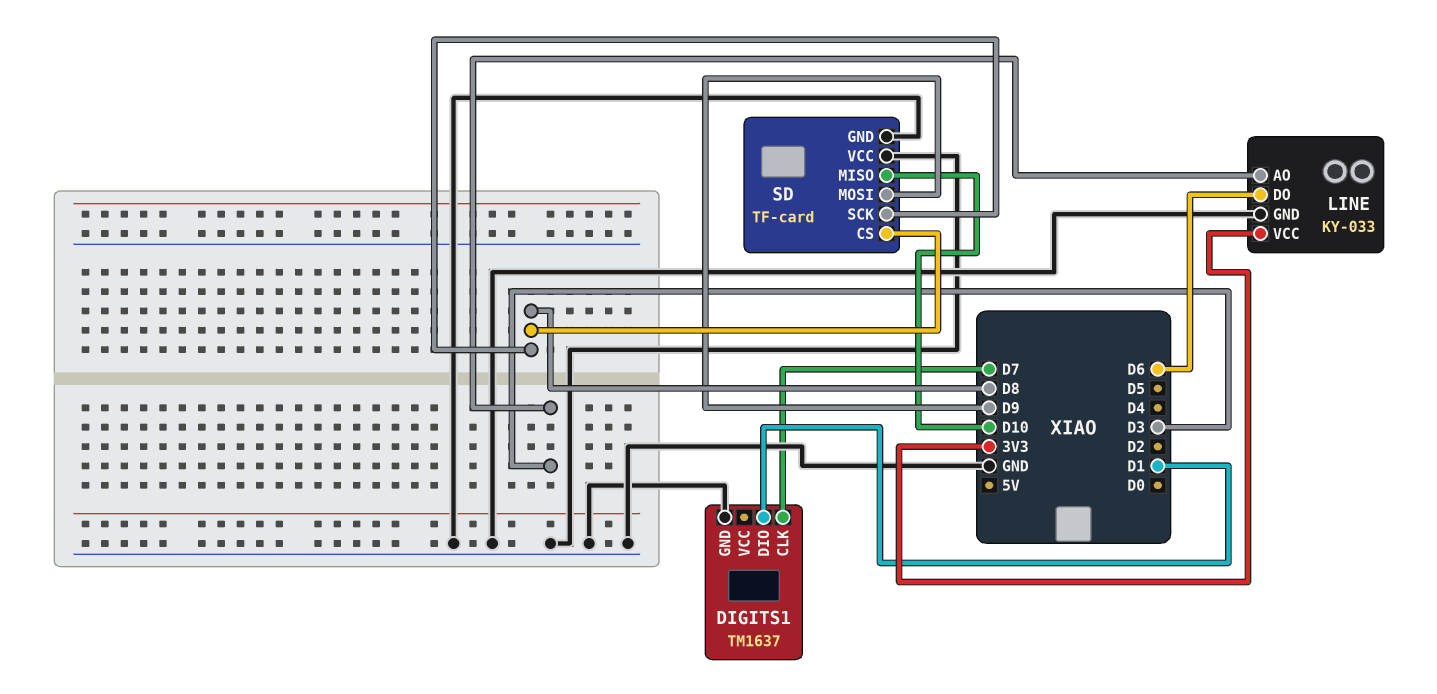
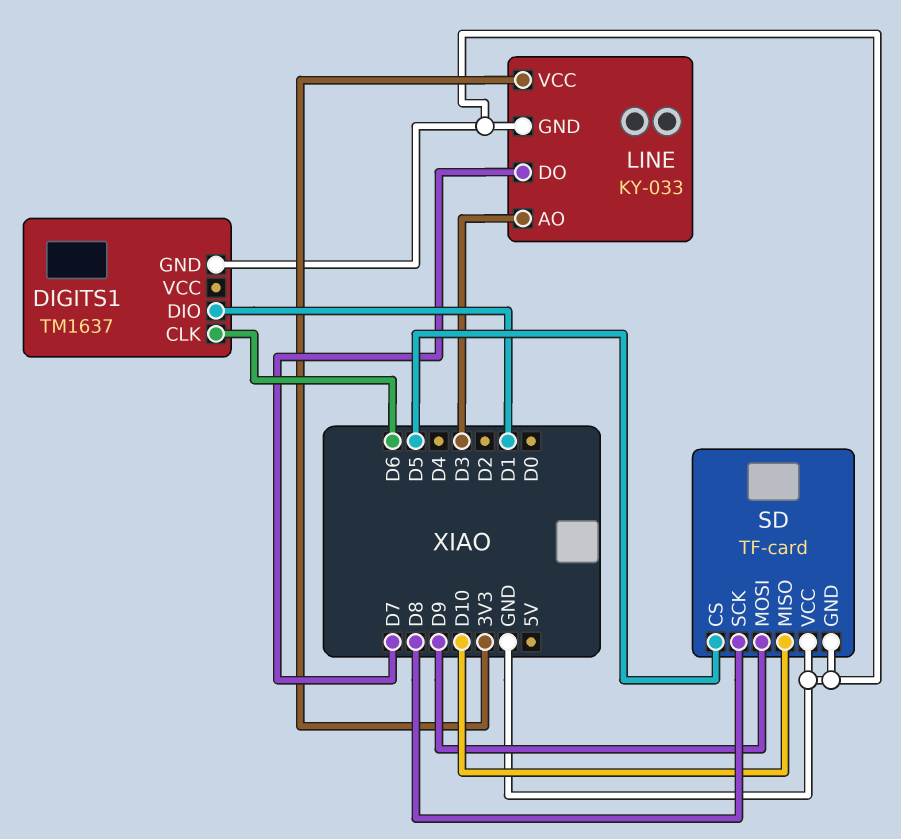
DIGITS1 pin CLK: D7 -> D6
LINE pin DO: D6 -> D7
SD pin CS: D8 -> D5

